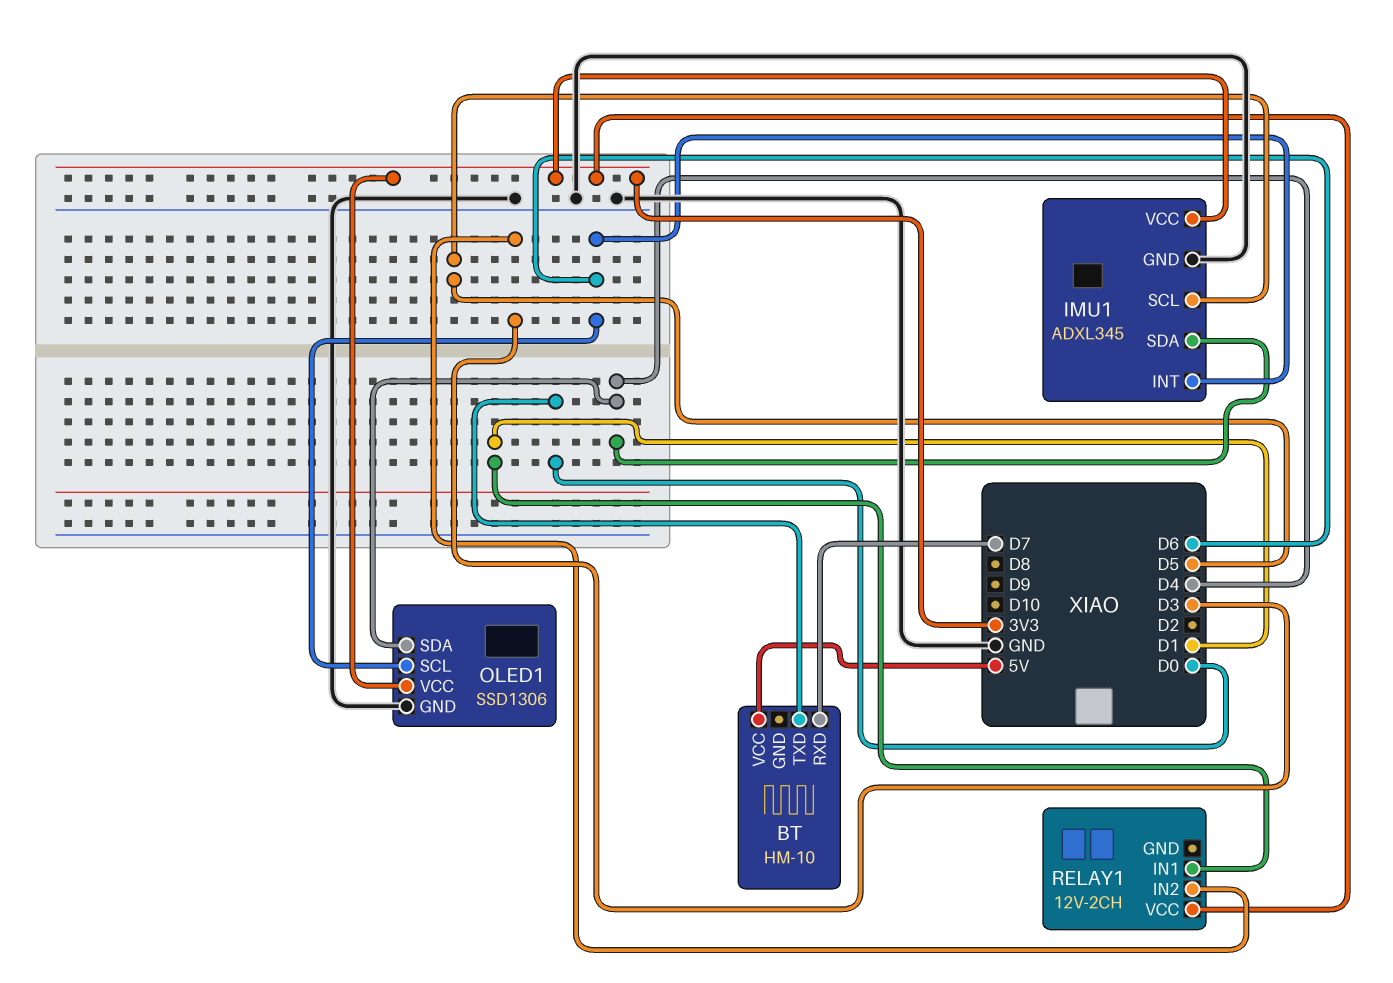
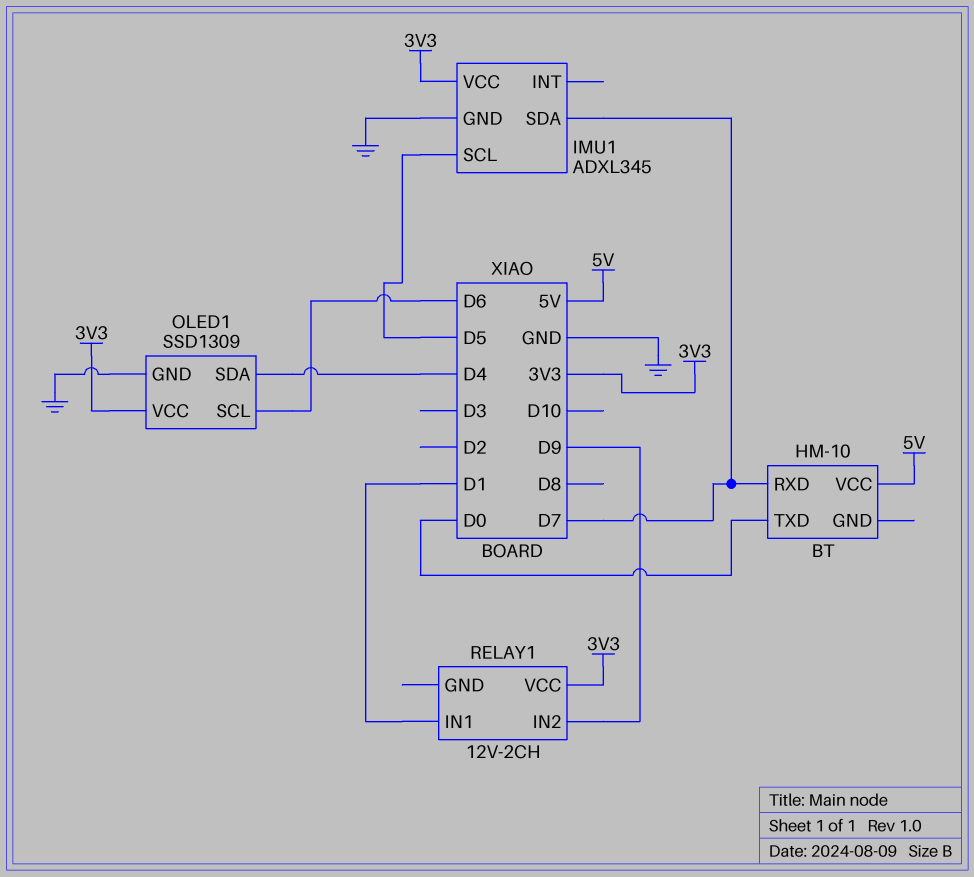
IMU1 pin INT: D6 -> none
IMU1 pin SDA: D4 -> D7
OLED1: SSD1306 -> SSD1309
RELAY1 pin IN2: D3 -> D9

